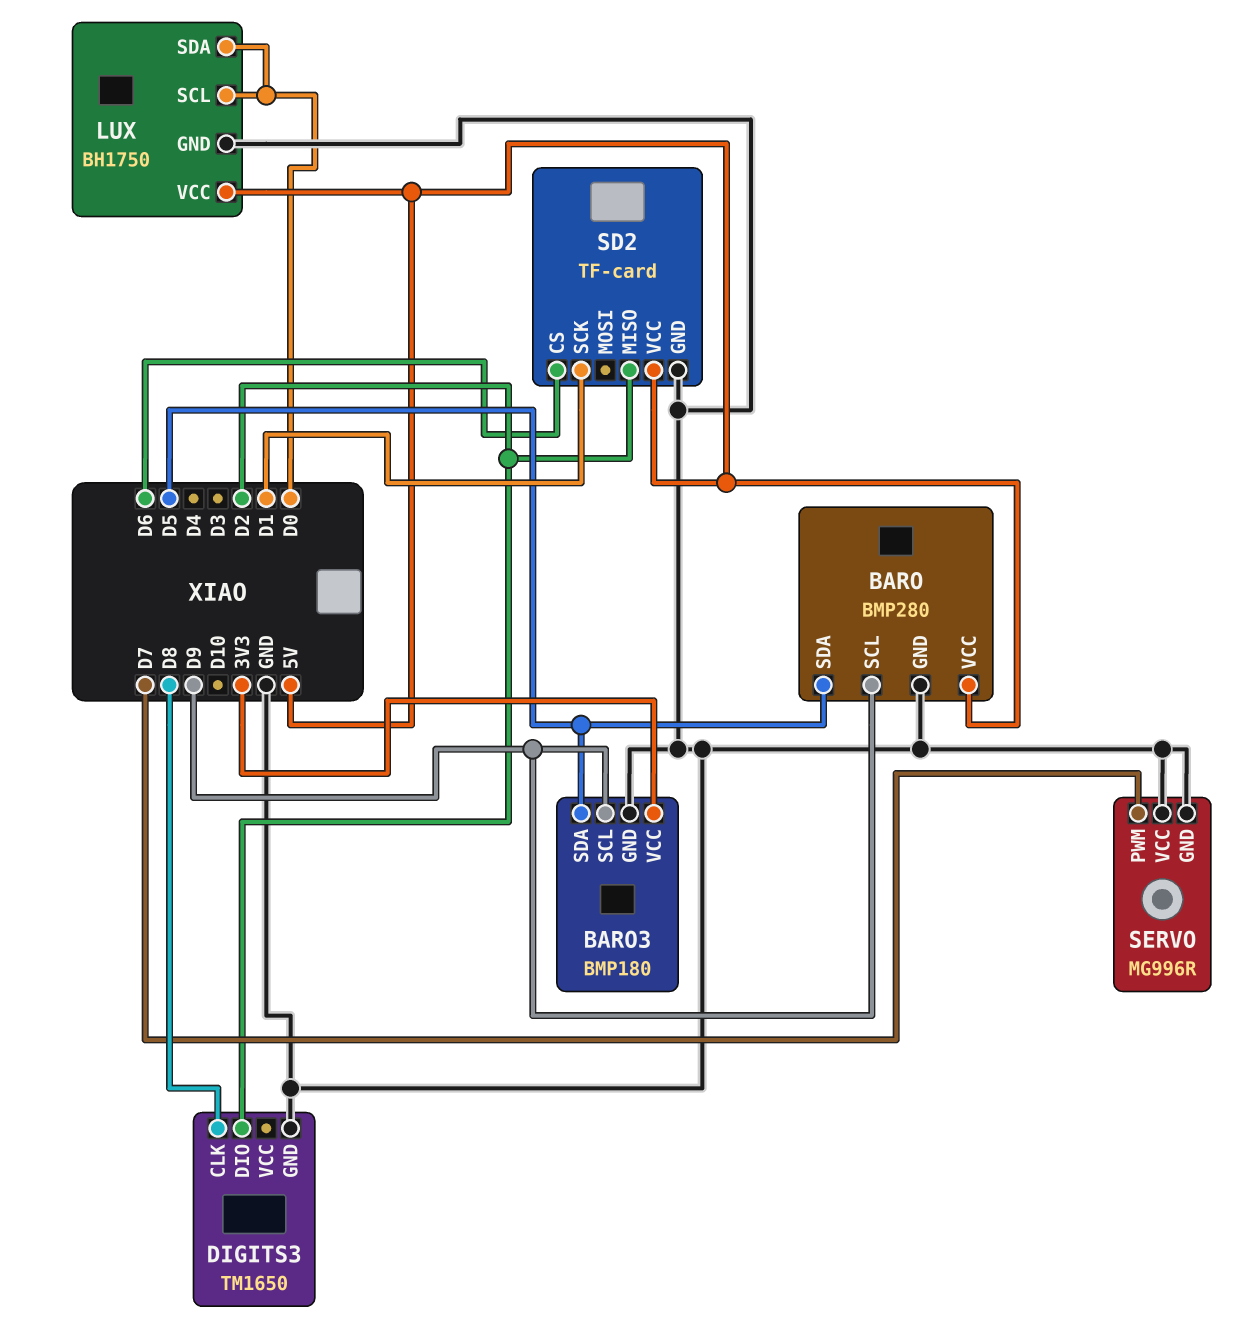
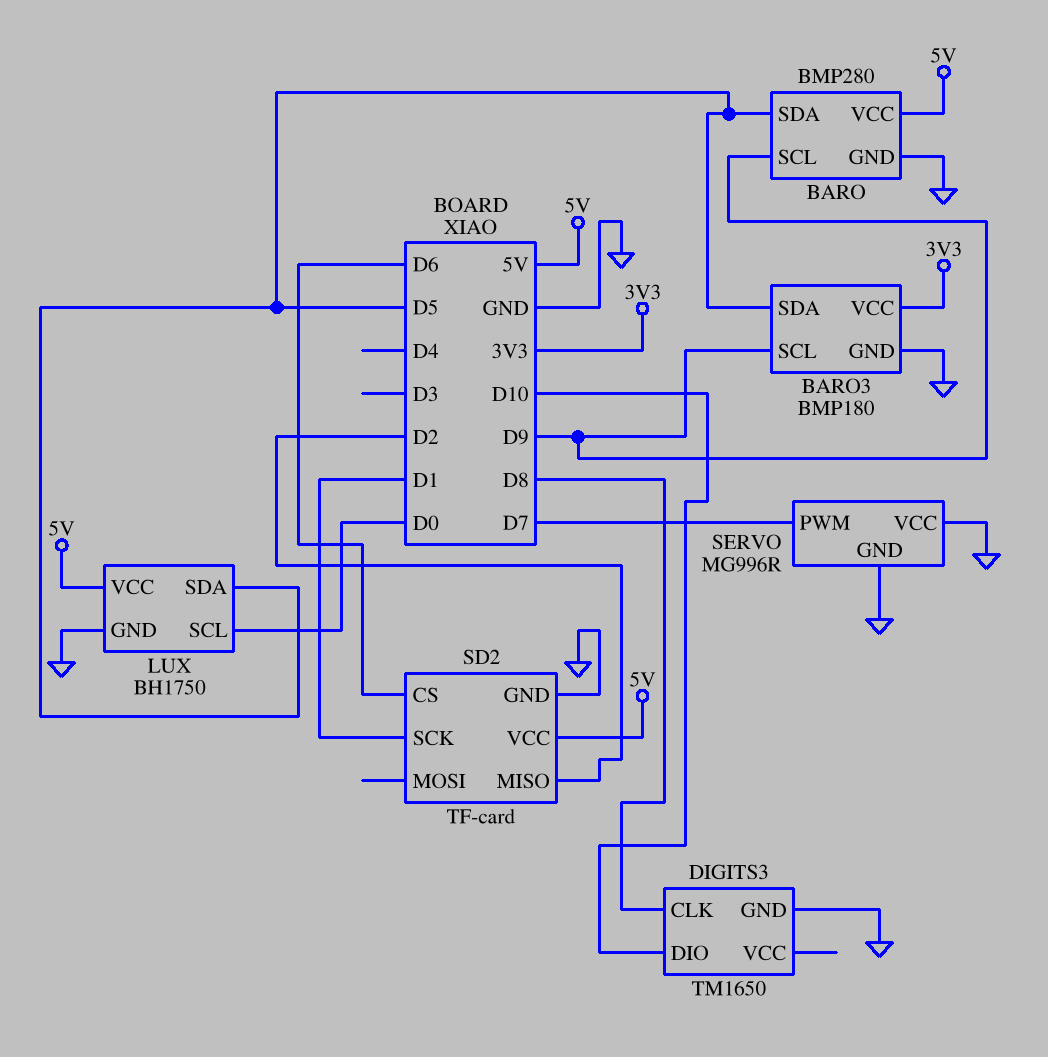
DIGITS3 pin DIO: D2 -> D10
LUX pin SDA: D0 -> D5

